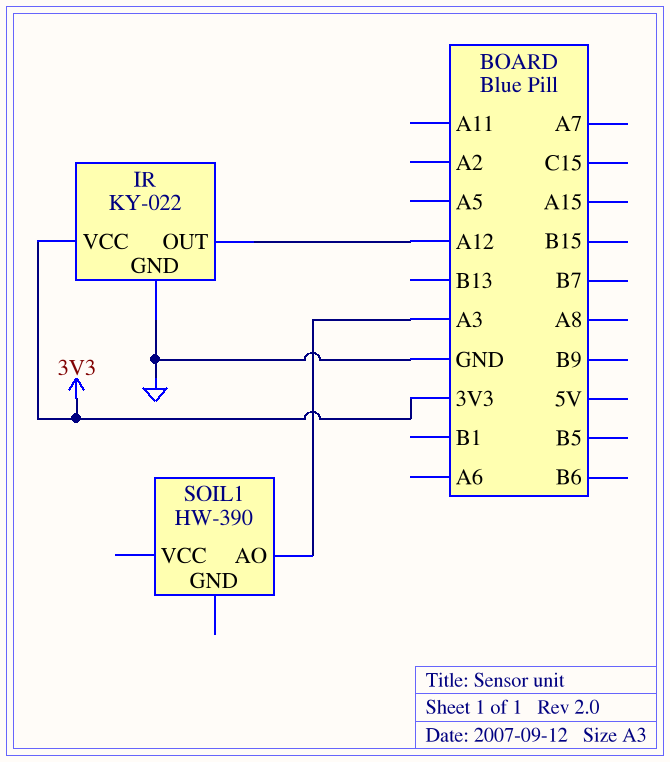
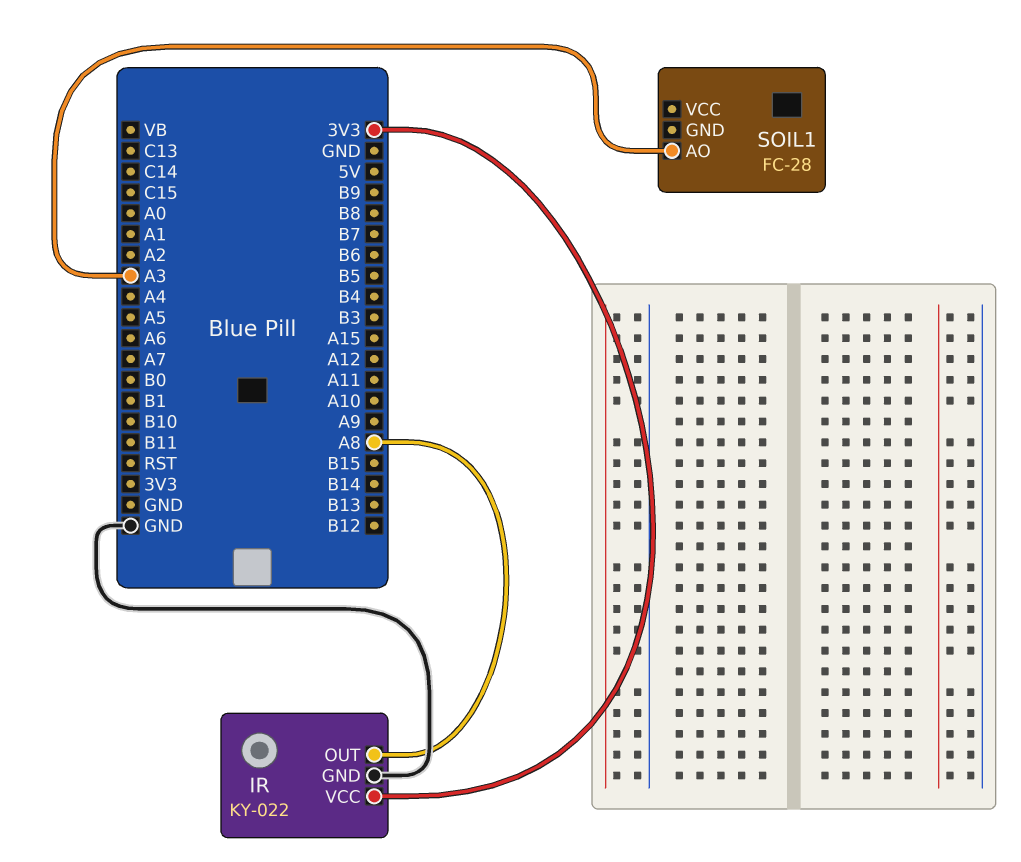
IR pin OUT: A12 -> A8
SOIL1: HW-390 -> FC-28

